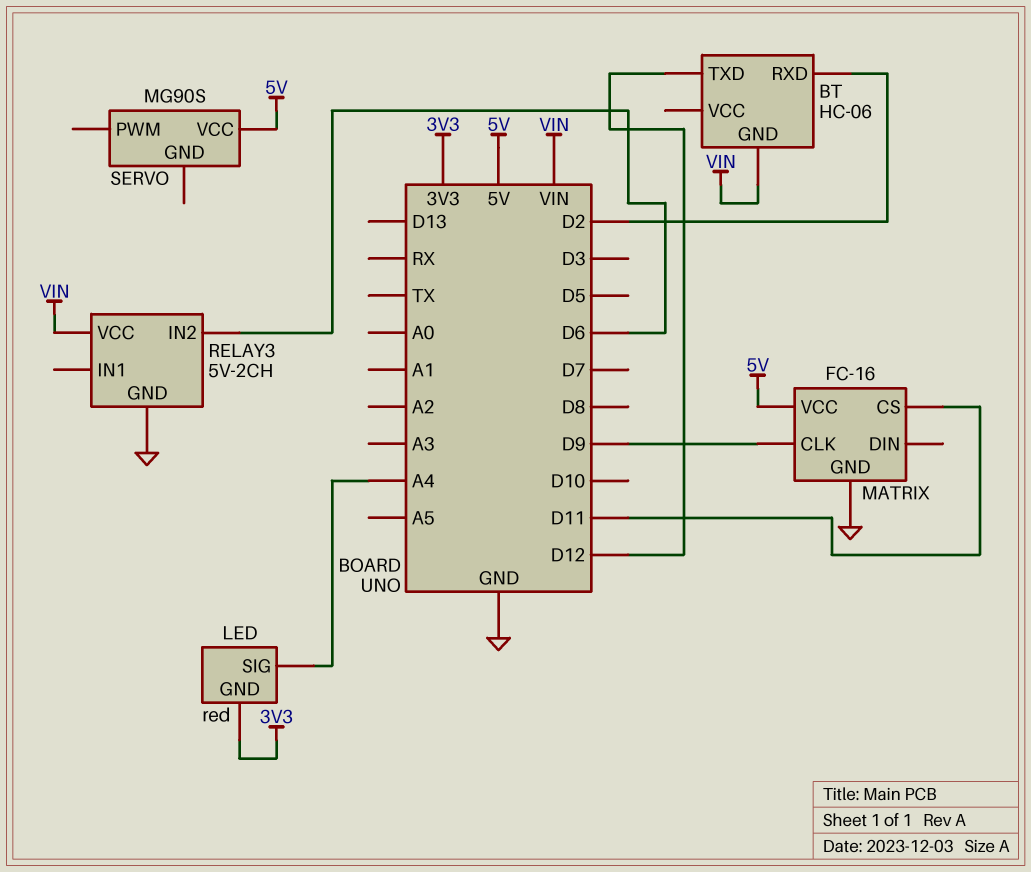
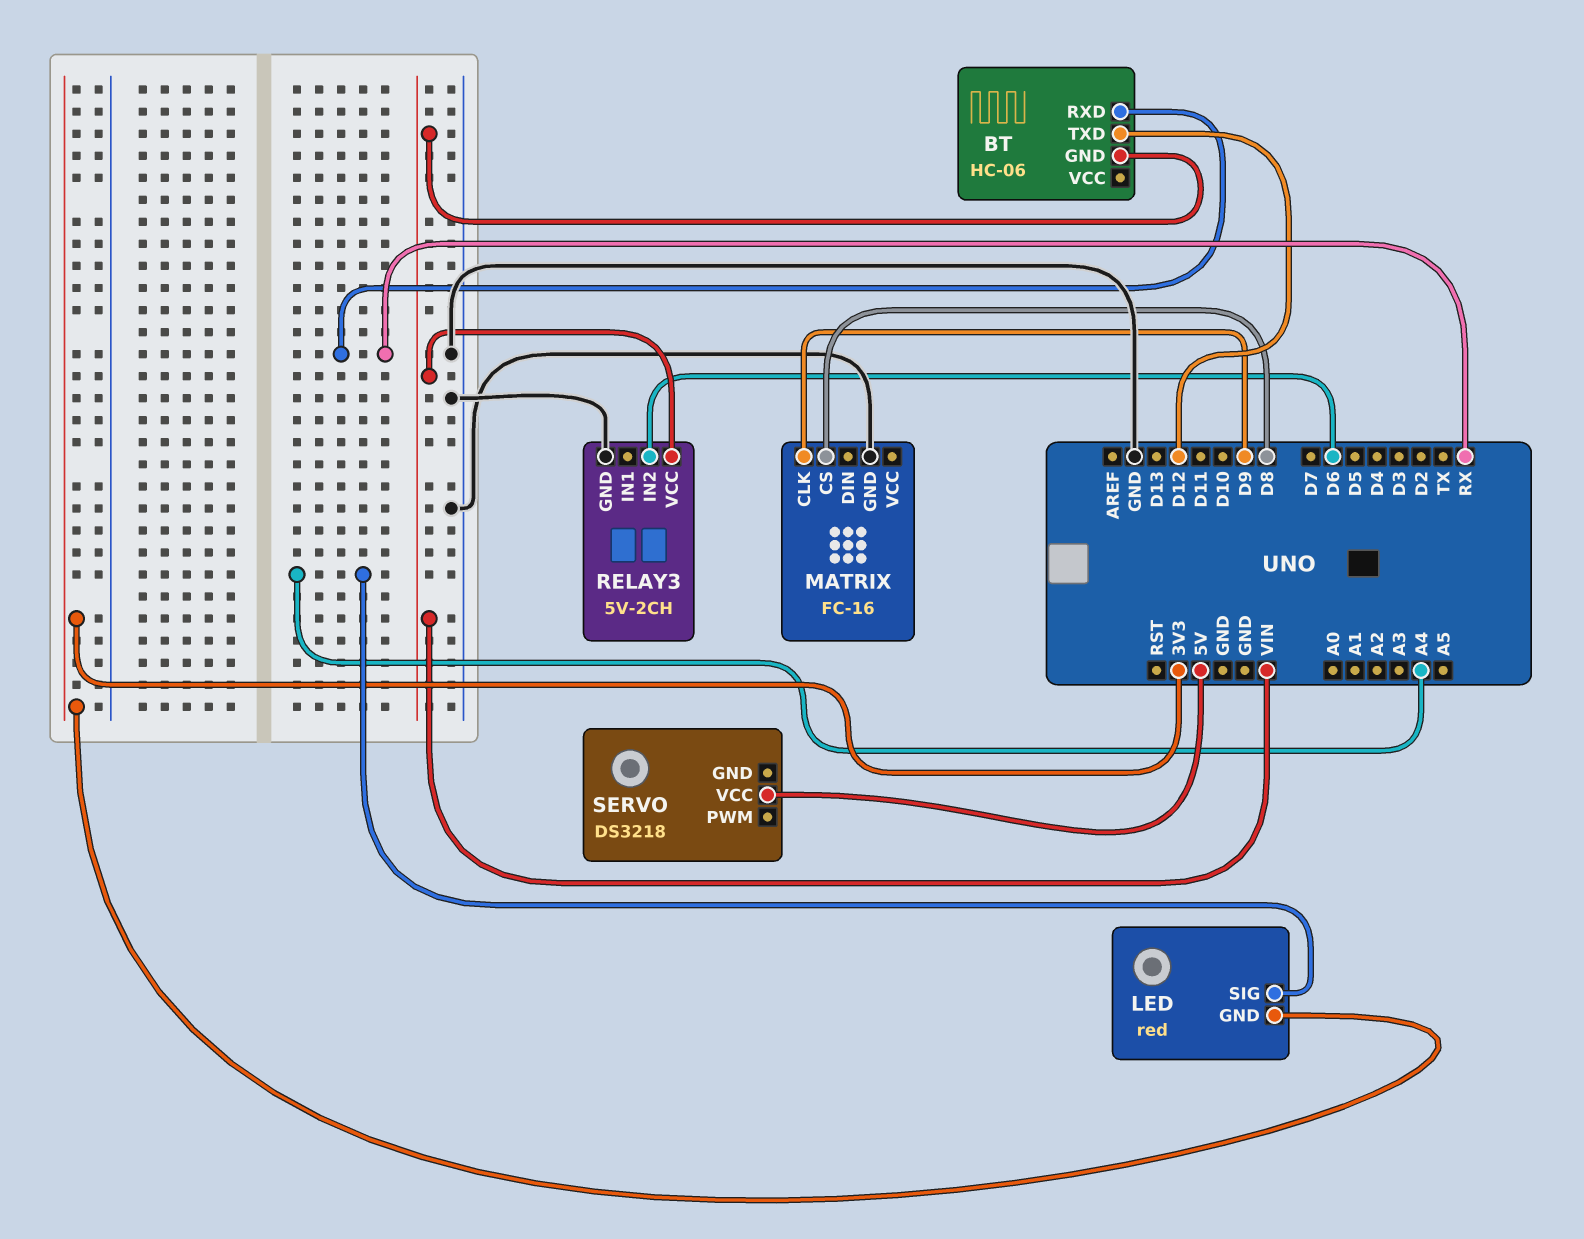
BT pin RXD: D2 -> RX
MATRIX pin CS: D11 -> D8
MATRIX pin VCC: 5V -> none
SERVO: MG90S -> DS3218

